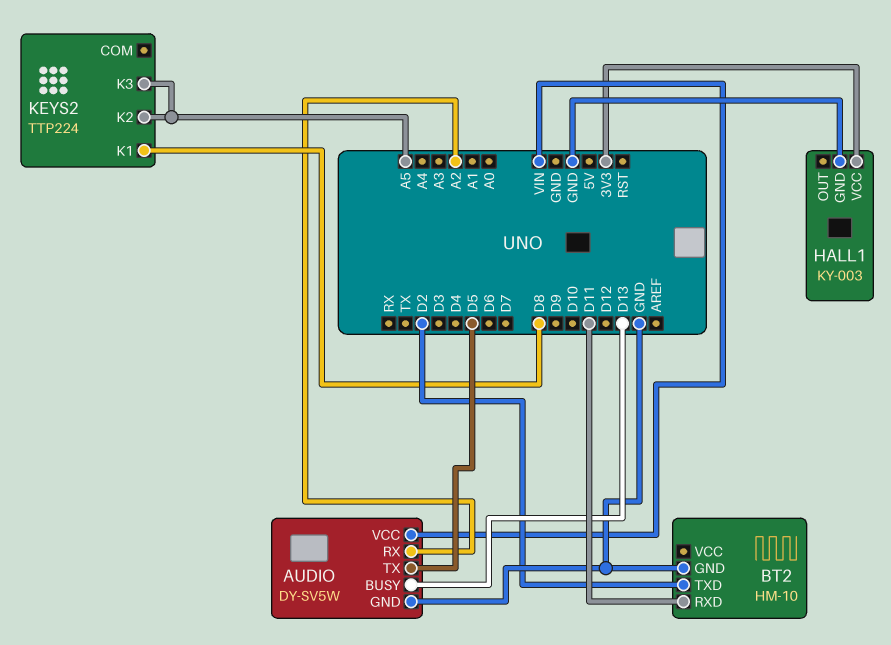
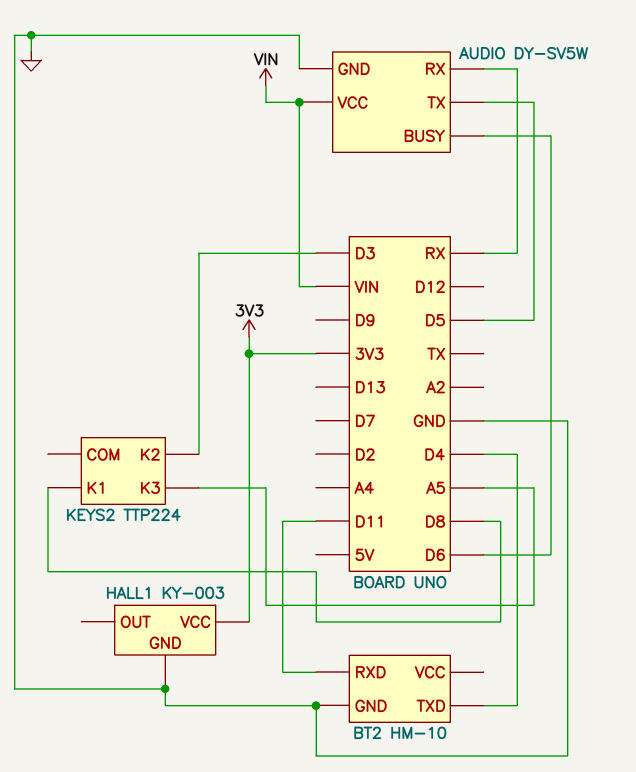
AUDIO pin BUSY: D13 -> D6
AUDIO pin RX: A2 -> RX
BT2 pin TXD: D2 -> D4
KEYS2 pin K2: A5 -> D3

